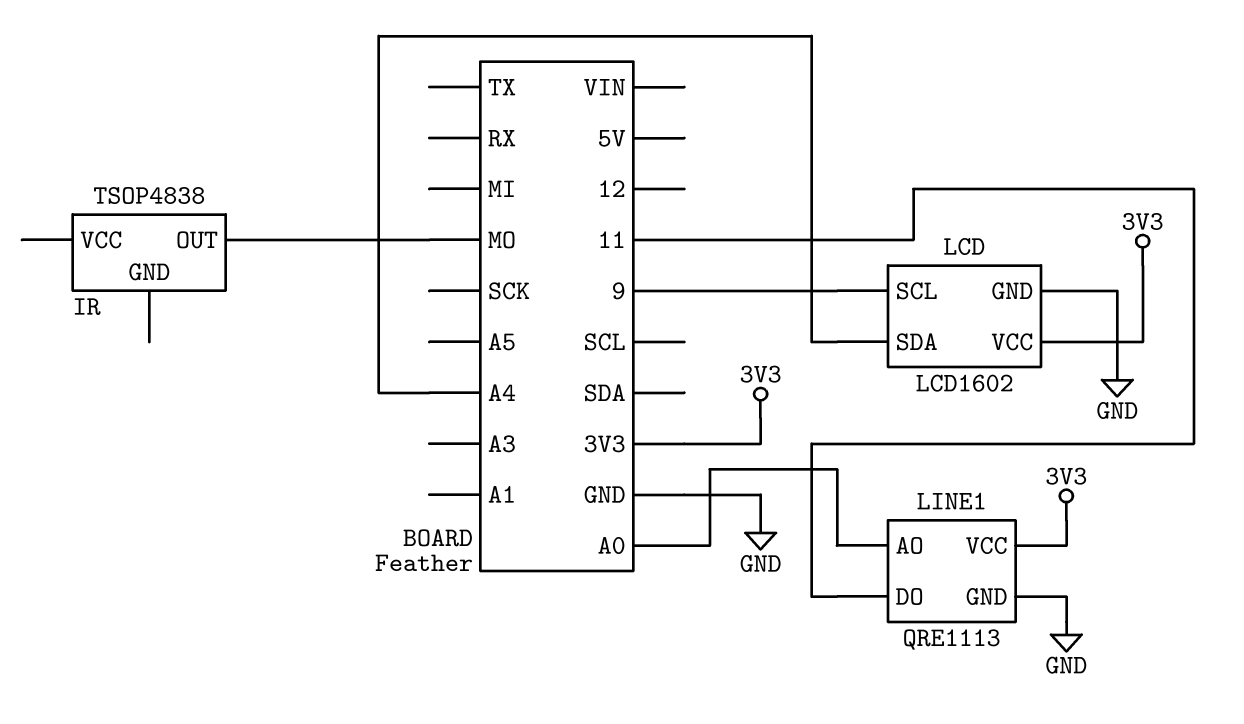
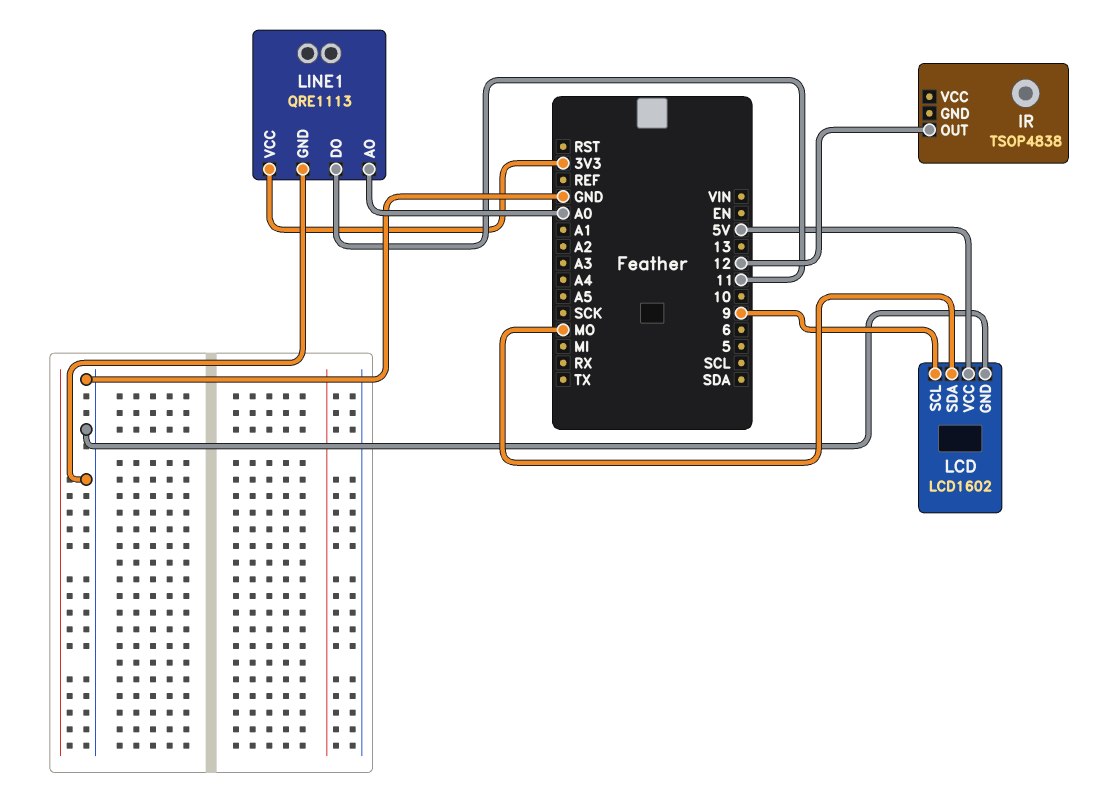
IR pin OUT: MO -> 12
LCD pin SDA: A4 -> MO
LCD pin VCC: 3V3 -> 5V

